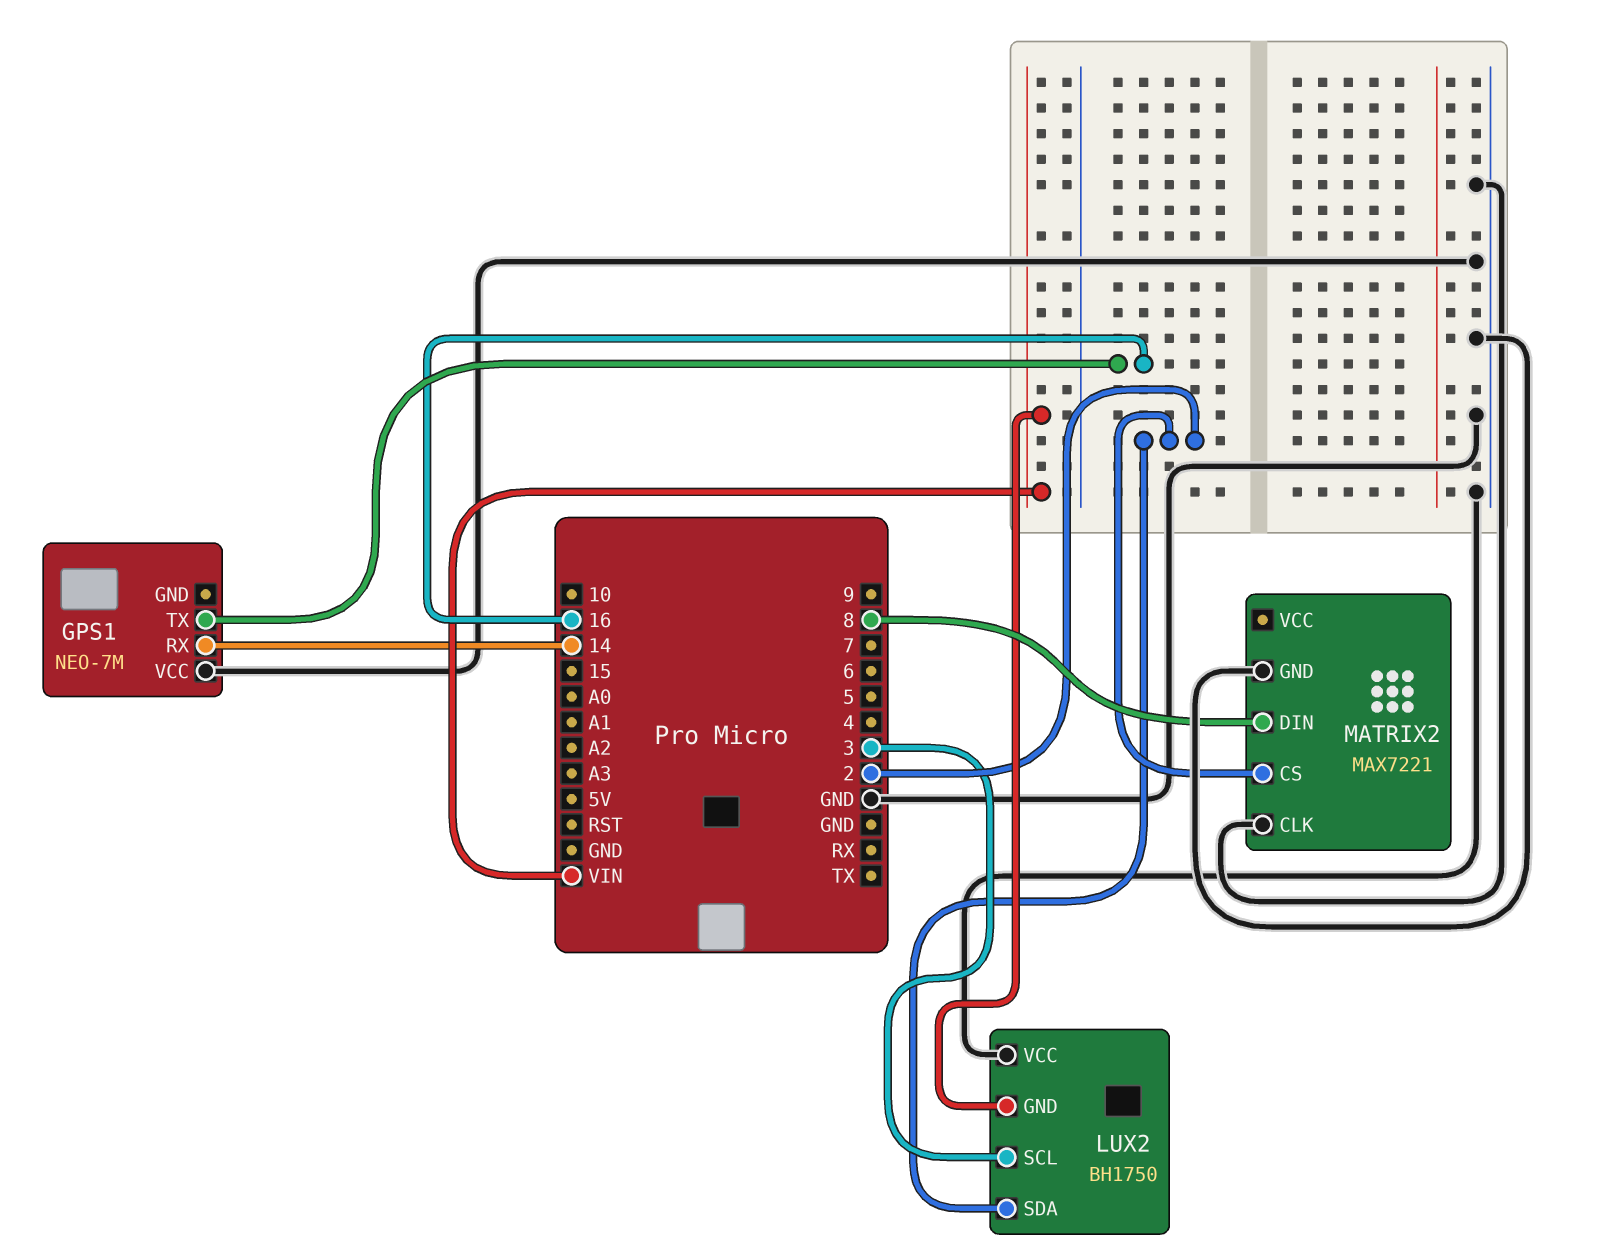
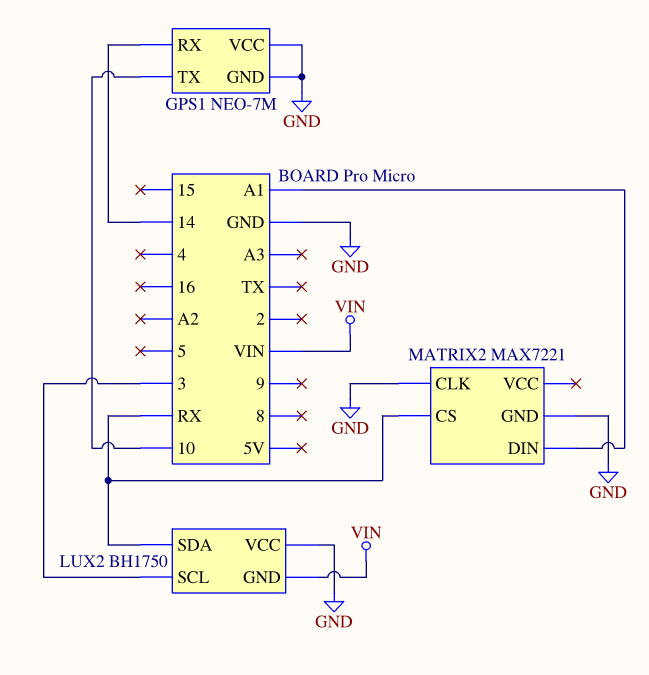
GPS1 pin GND: none -> GND
GPS1 pin TX: 16 -> 10
LUX2 pin SDA: 2 -> RX
MATRIX2 pin CS: 2 -> RX
MATRIX2 pin DIN: 8 -> A1

